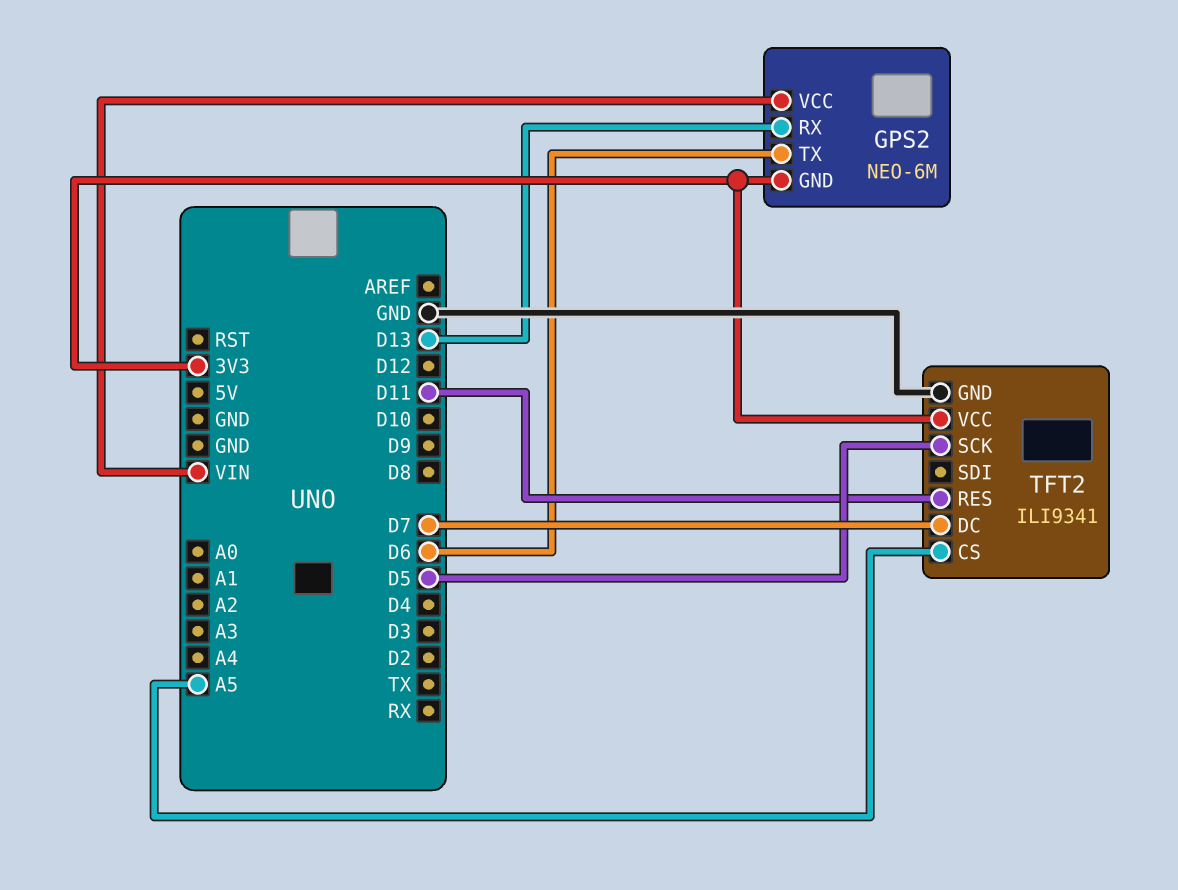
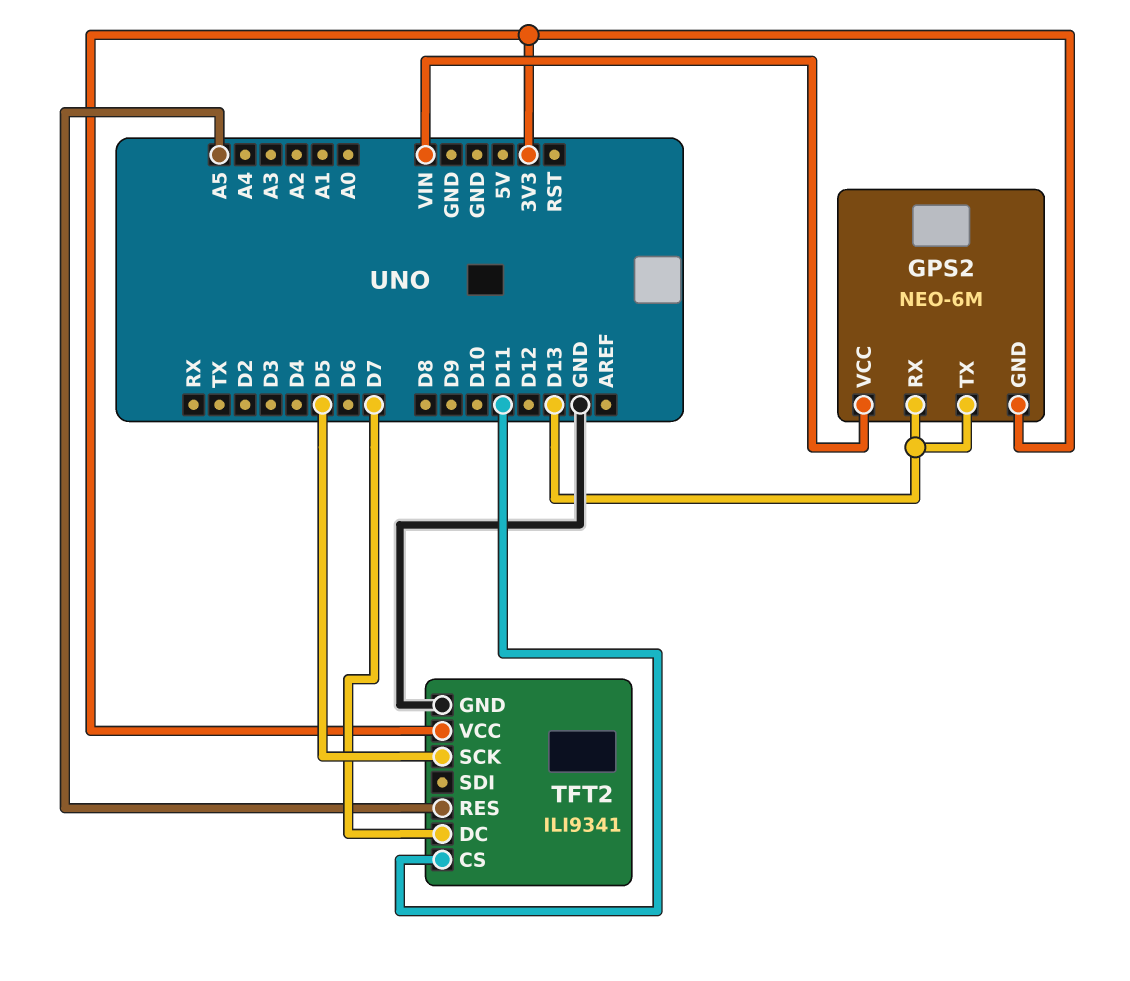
GPS2 pin TX: D6 -> D13
TFT2 pin CS: A5 -> D11
TFT2 pin RES: D11 -> A5

